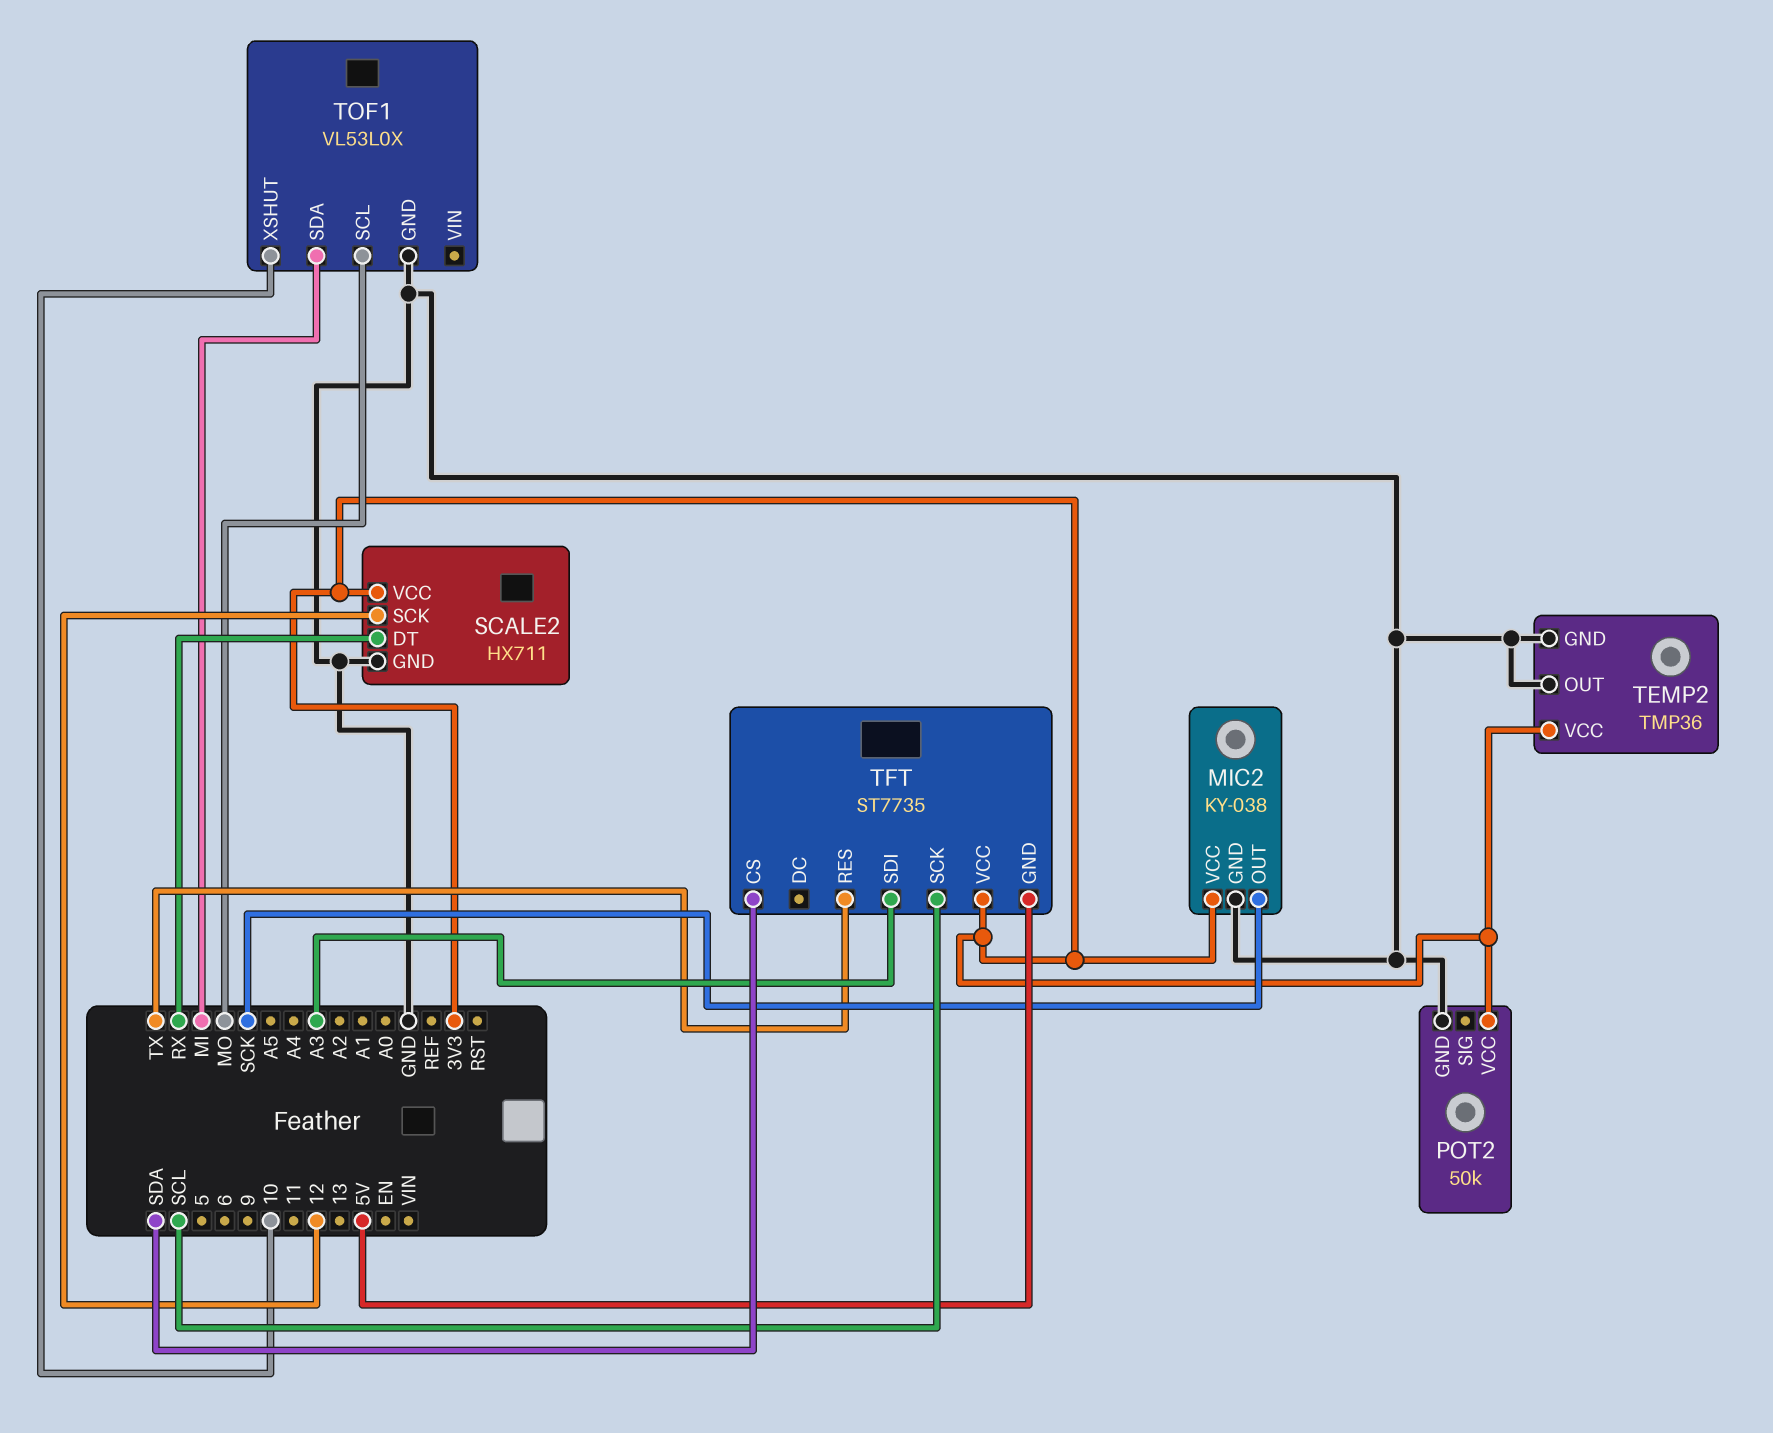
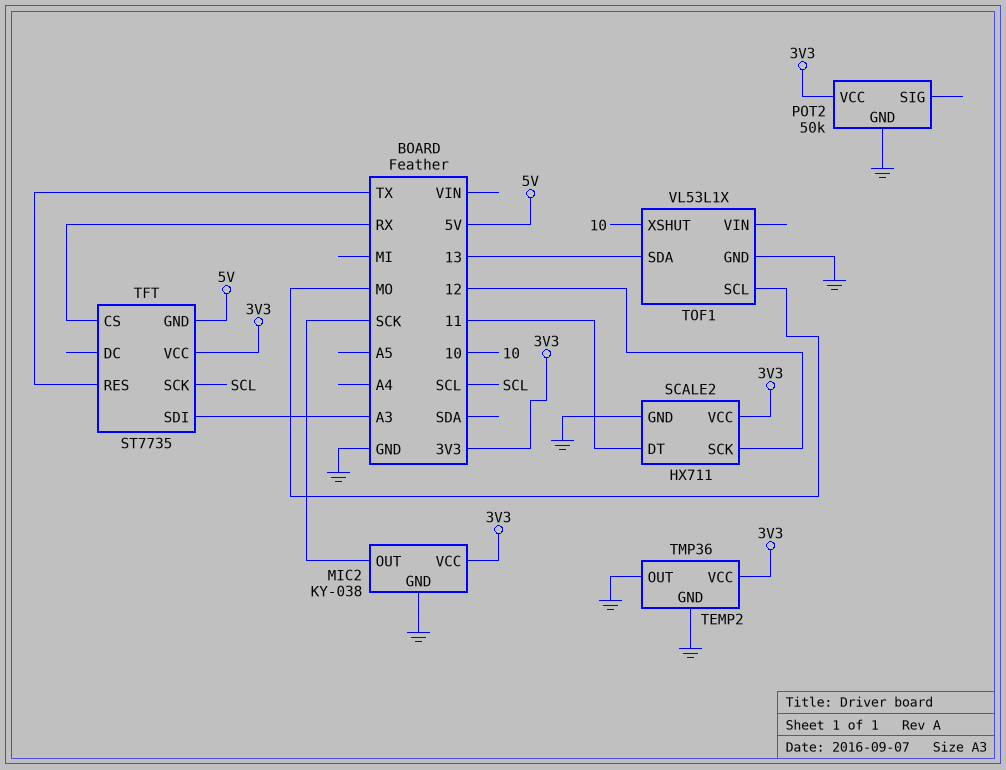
SCALE2 pin DT: RX -> 11
TFT pin CS: SDA -> RX
TOF1: VL53L0X -> VL53L1X
TOF1 pin SDA: MI -> 13

